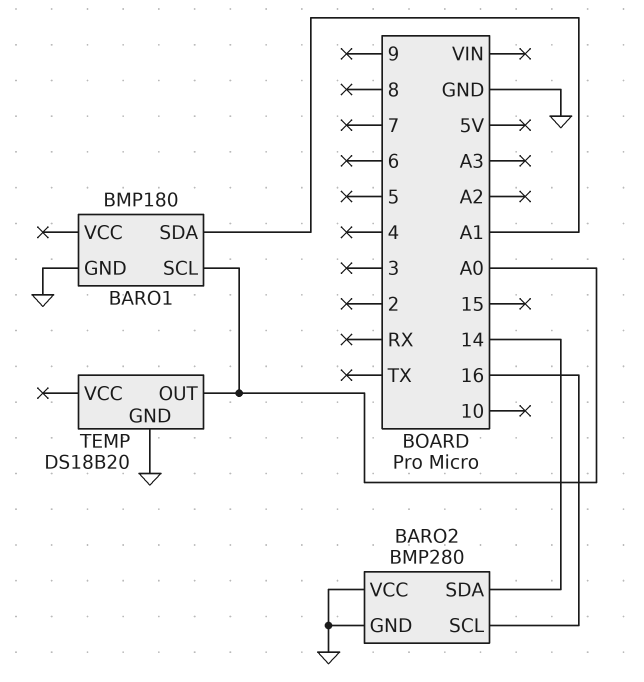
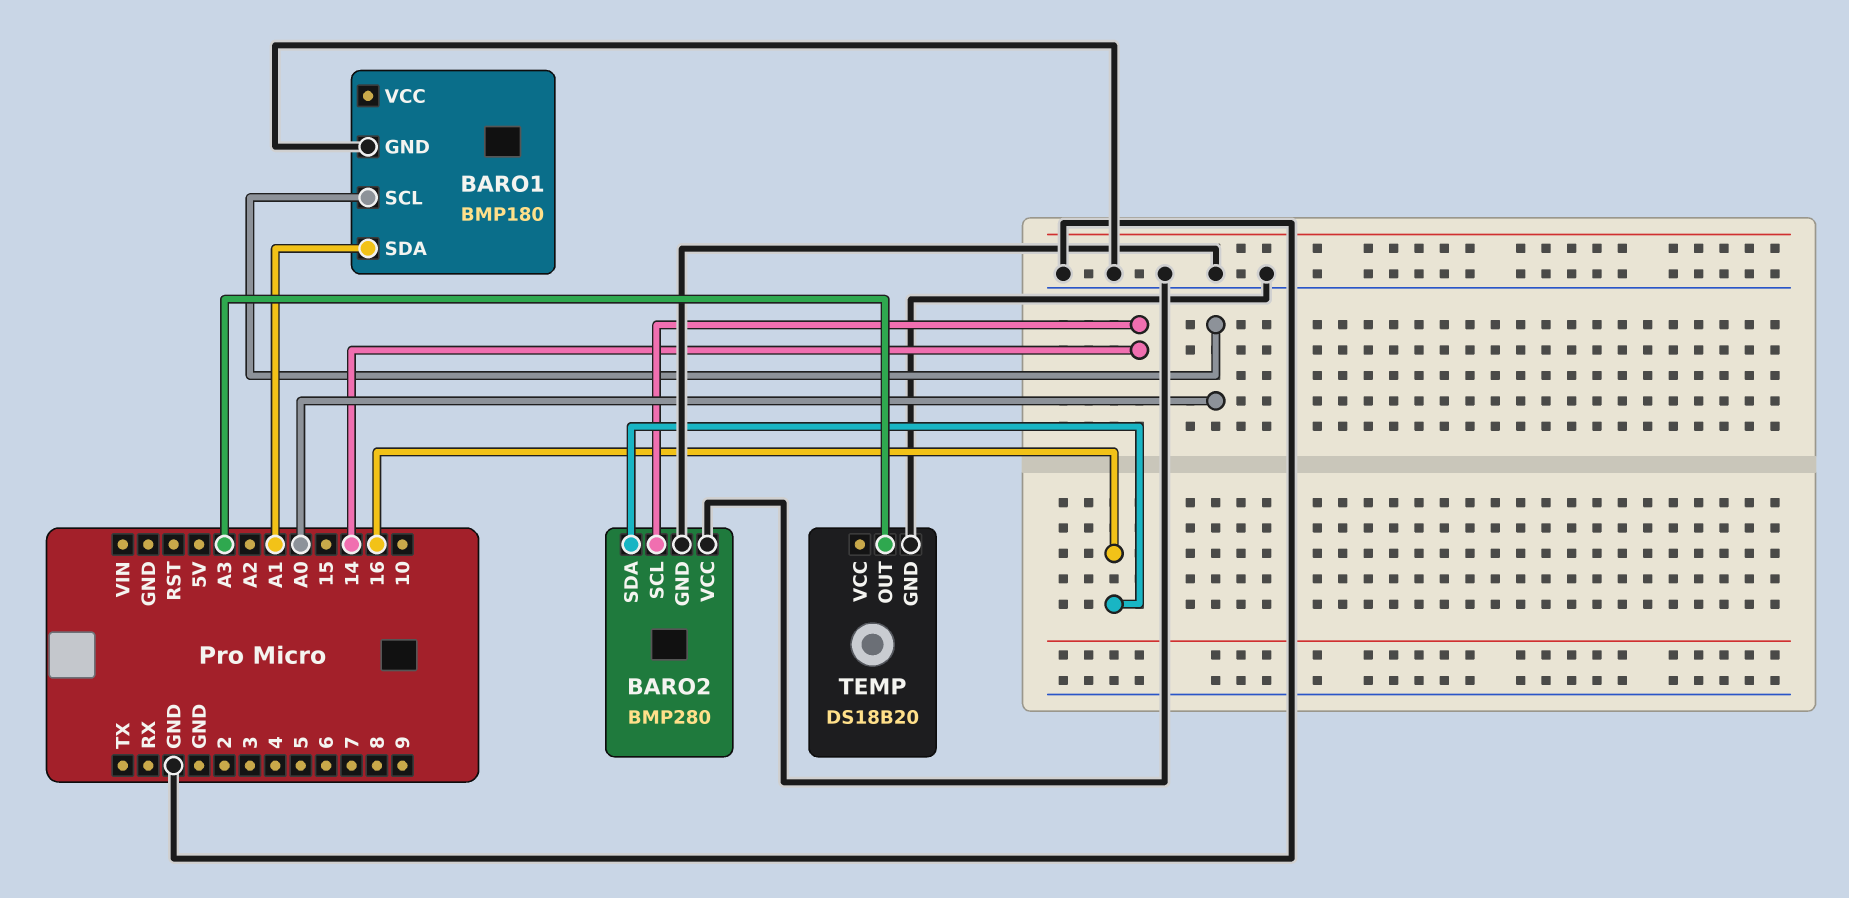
BARO2 pin SCL: 16 -> 14
BARO2 pin SDA: 14 -> 16
TEMP pin OUT: A0 -> A3

